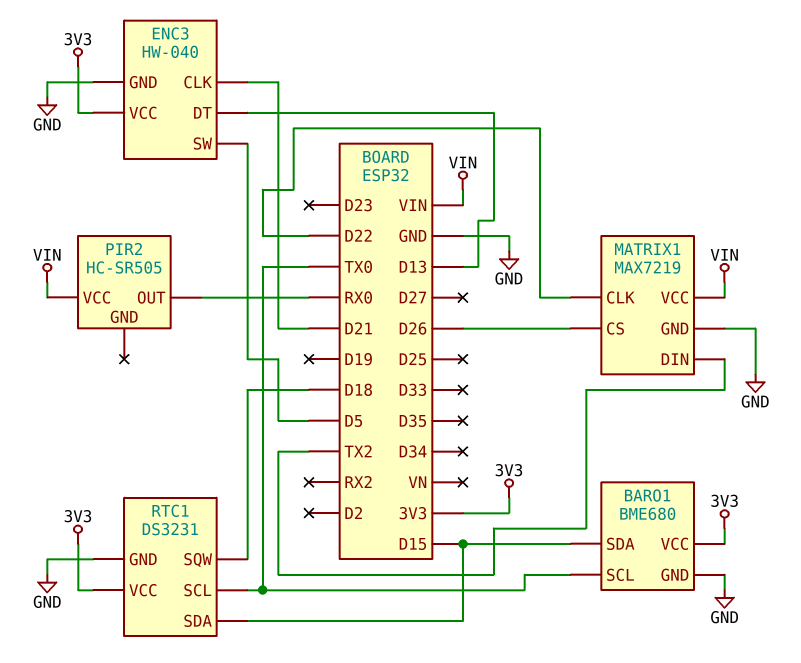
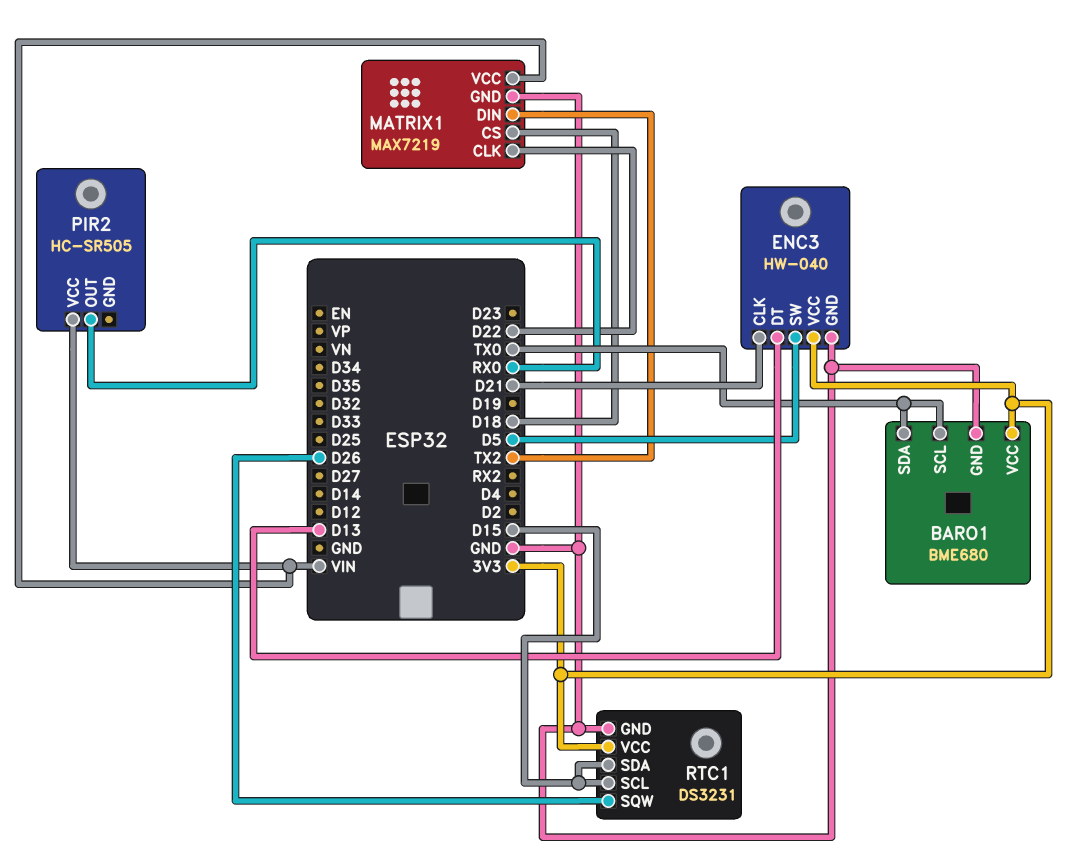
BARO1 pin SDA: D15 -> TX0
MATRIX1 pin CS: D26 -> D18
RTC1 pin SCL: TX0 -> D15
RTC1 pin SQW: D18 -> D26

